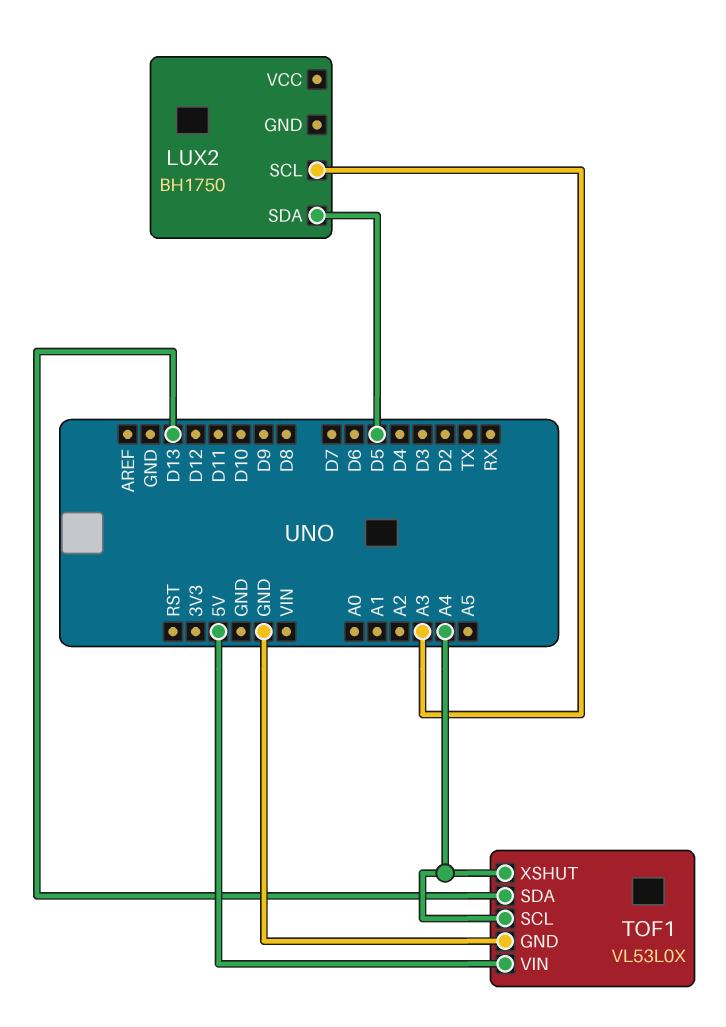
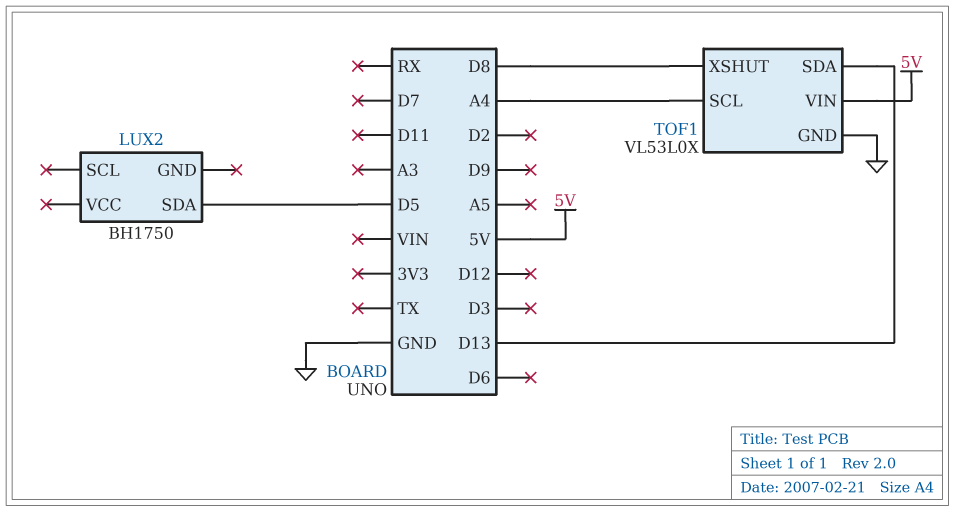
LUX2 pin SCL: A3 -> none
TOF1 pin XSHUT: A4 -> D8

